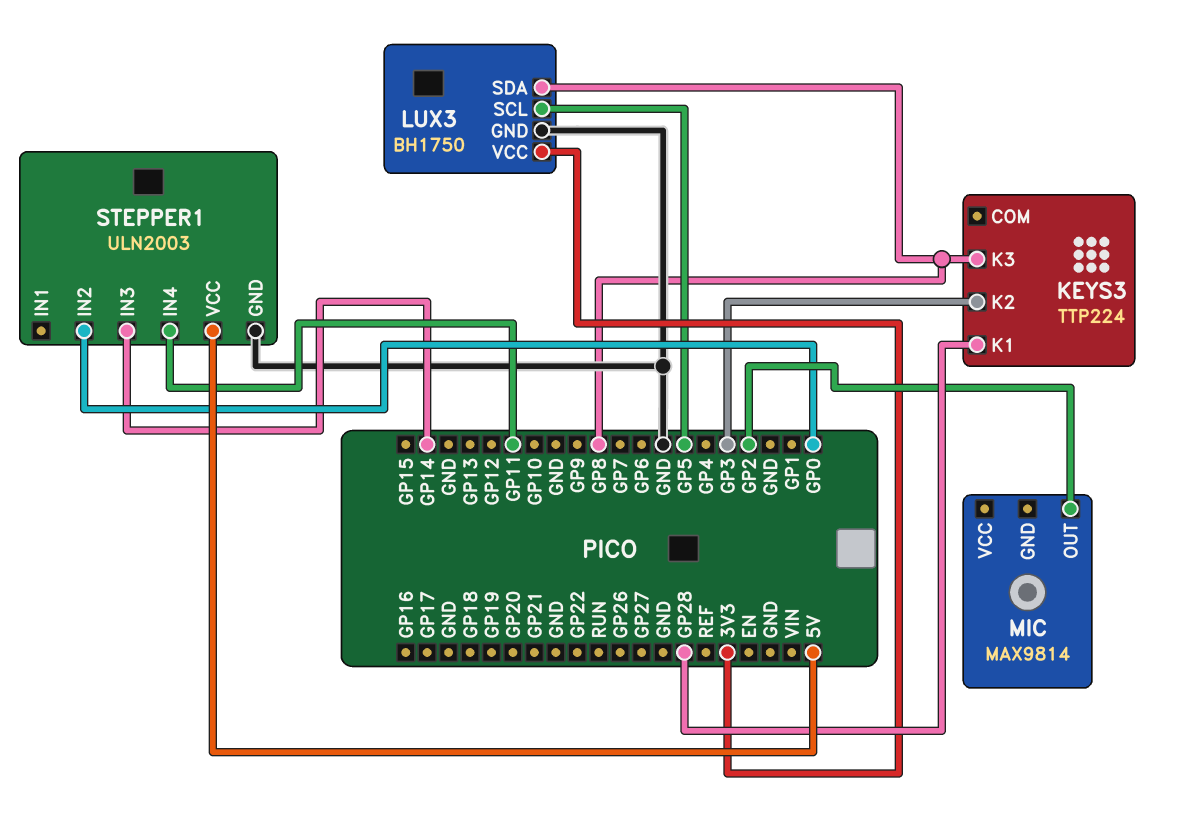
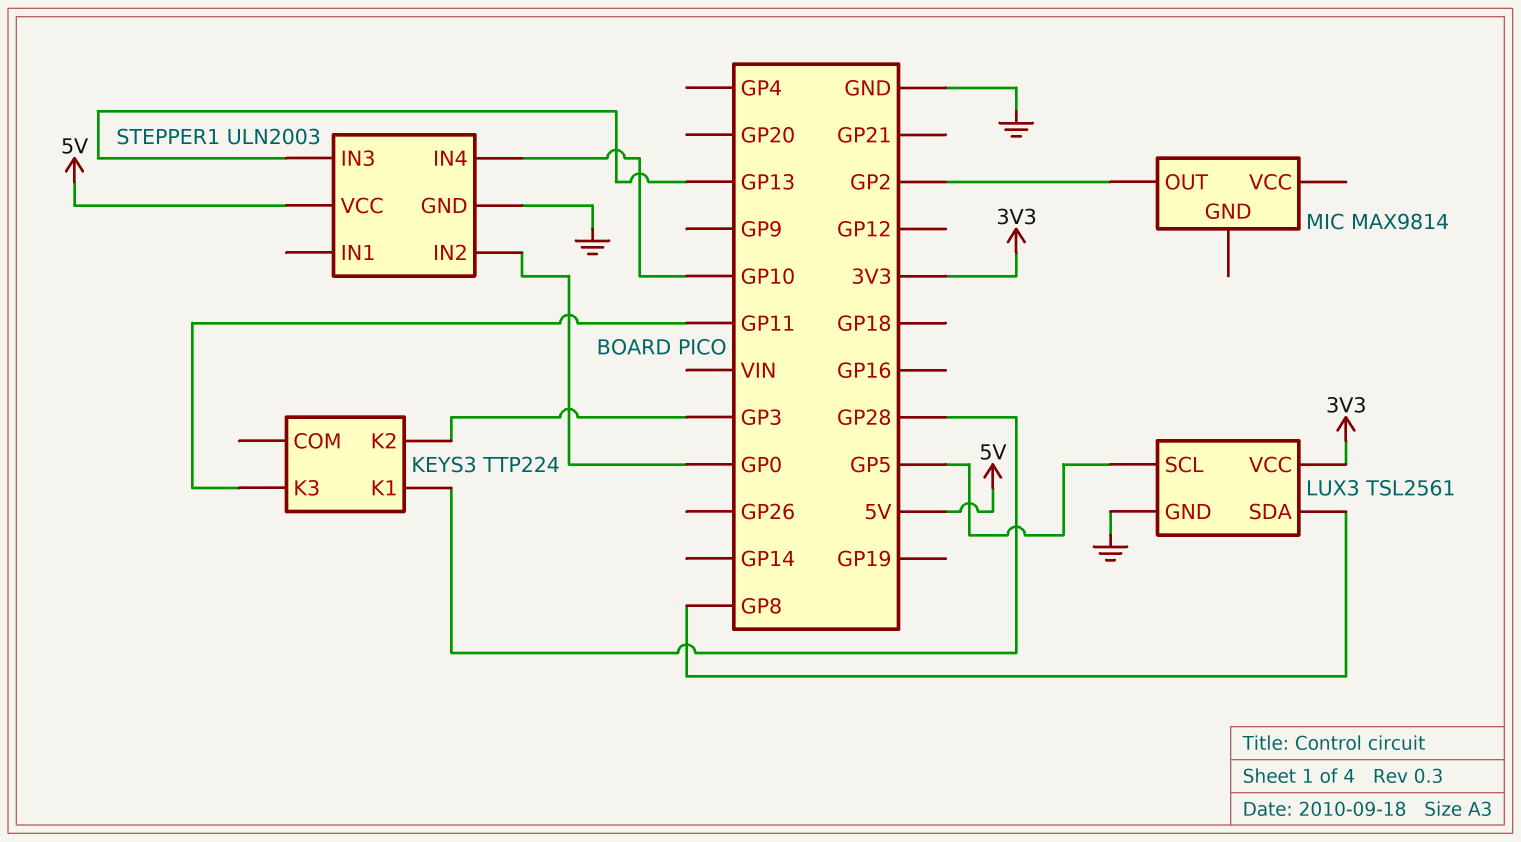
KEYS3 pin K3: GP8 -> GP11
LUX3: BH1750 -> TSL2561
STEPPER1 pin IN3: GP14 -> GP13
STEPPER1 pin IN4: GP11 -> GP10

